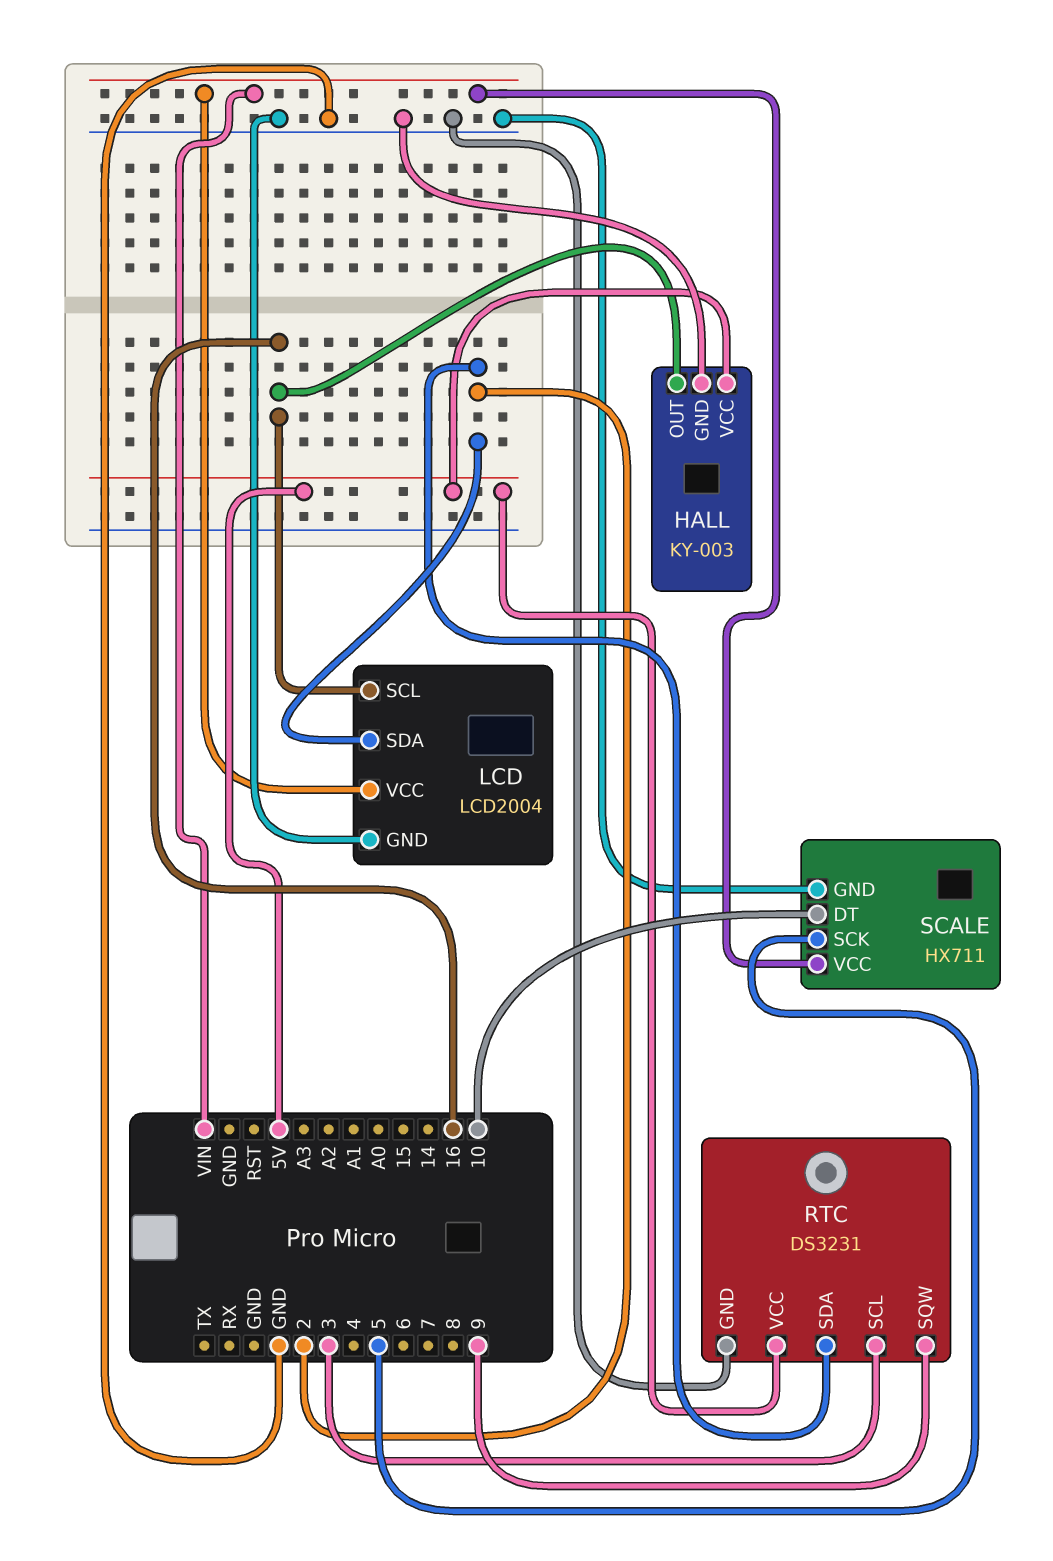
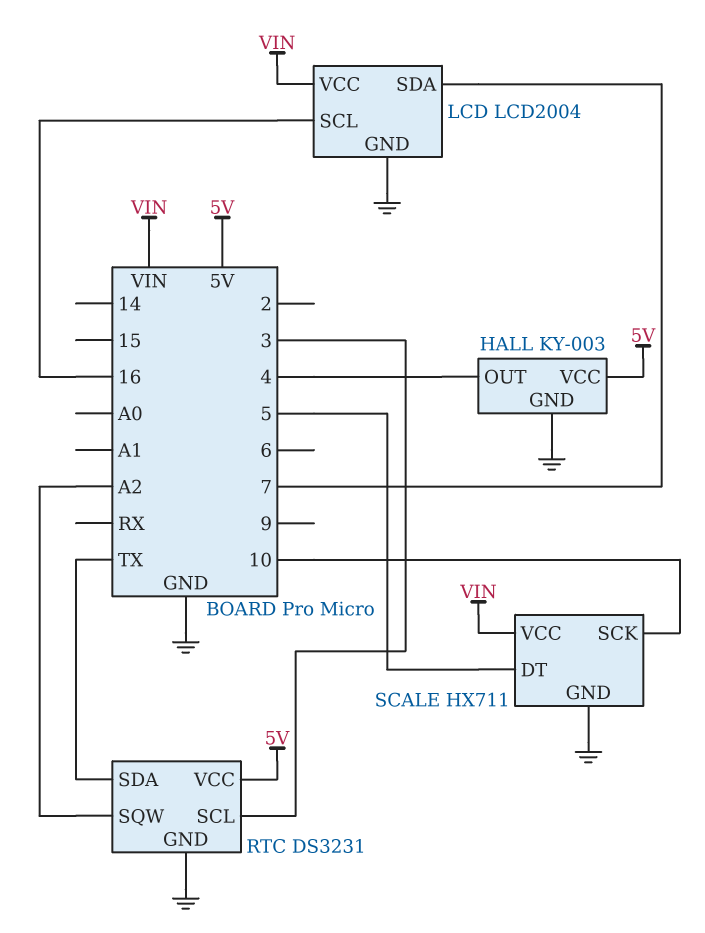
HALL pin OUT: 16 -> 4
LCD pin SDA: 2 -> 7
RTC pin SDA: 2 -> TX
RTC pin SQW: 9 -> A2
SCALE pin DT: 10 -> 5
SCALE pin SCK: 5 -> 10

